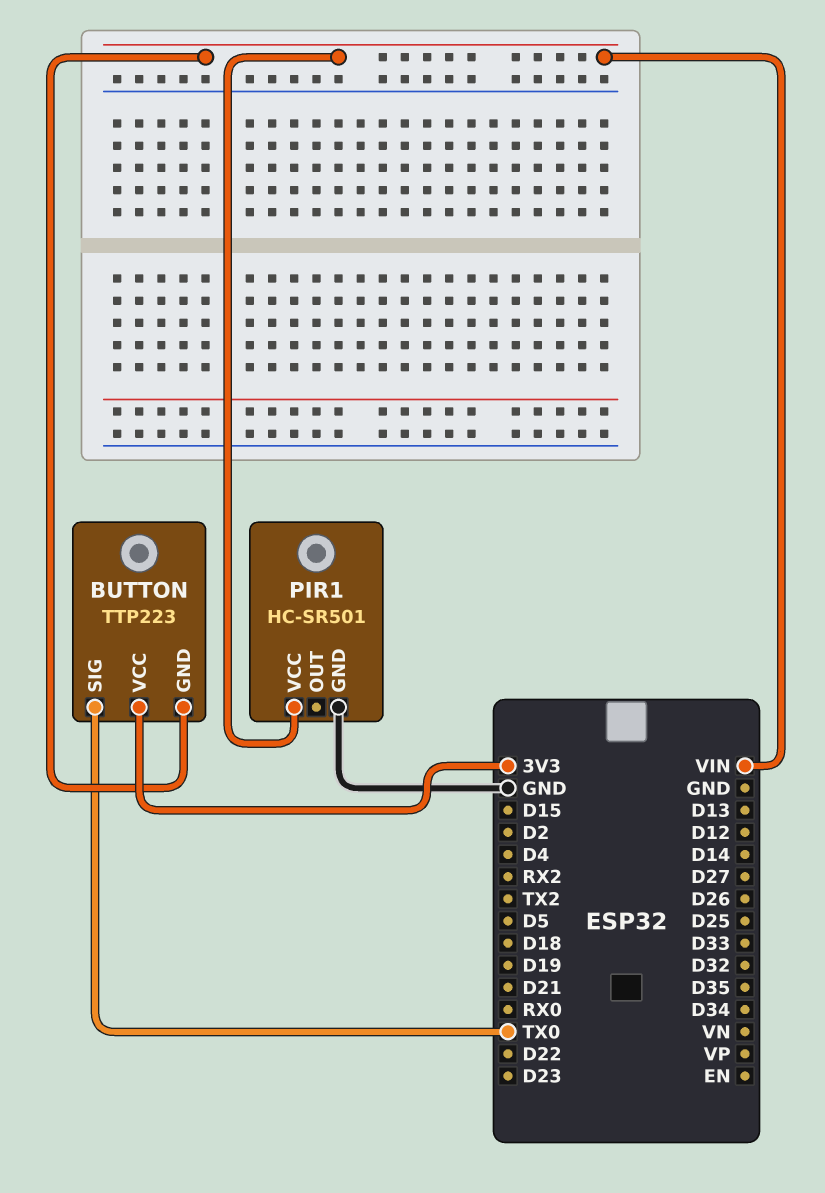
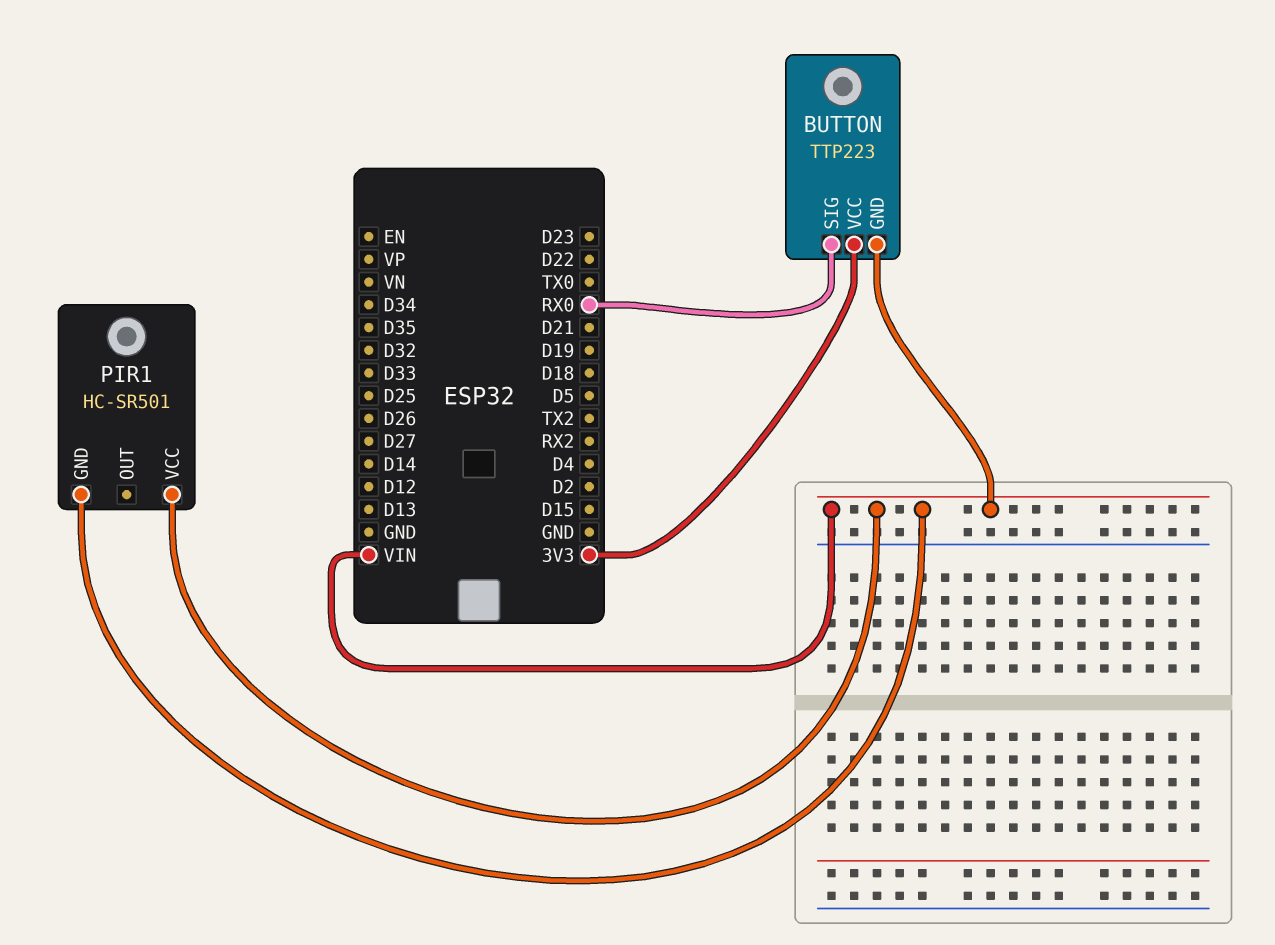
BUTTON pin SIG: TX0 -> RX0
PIR1 pin GND: GND -> VIN

